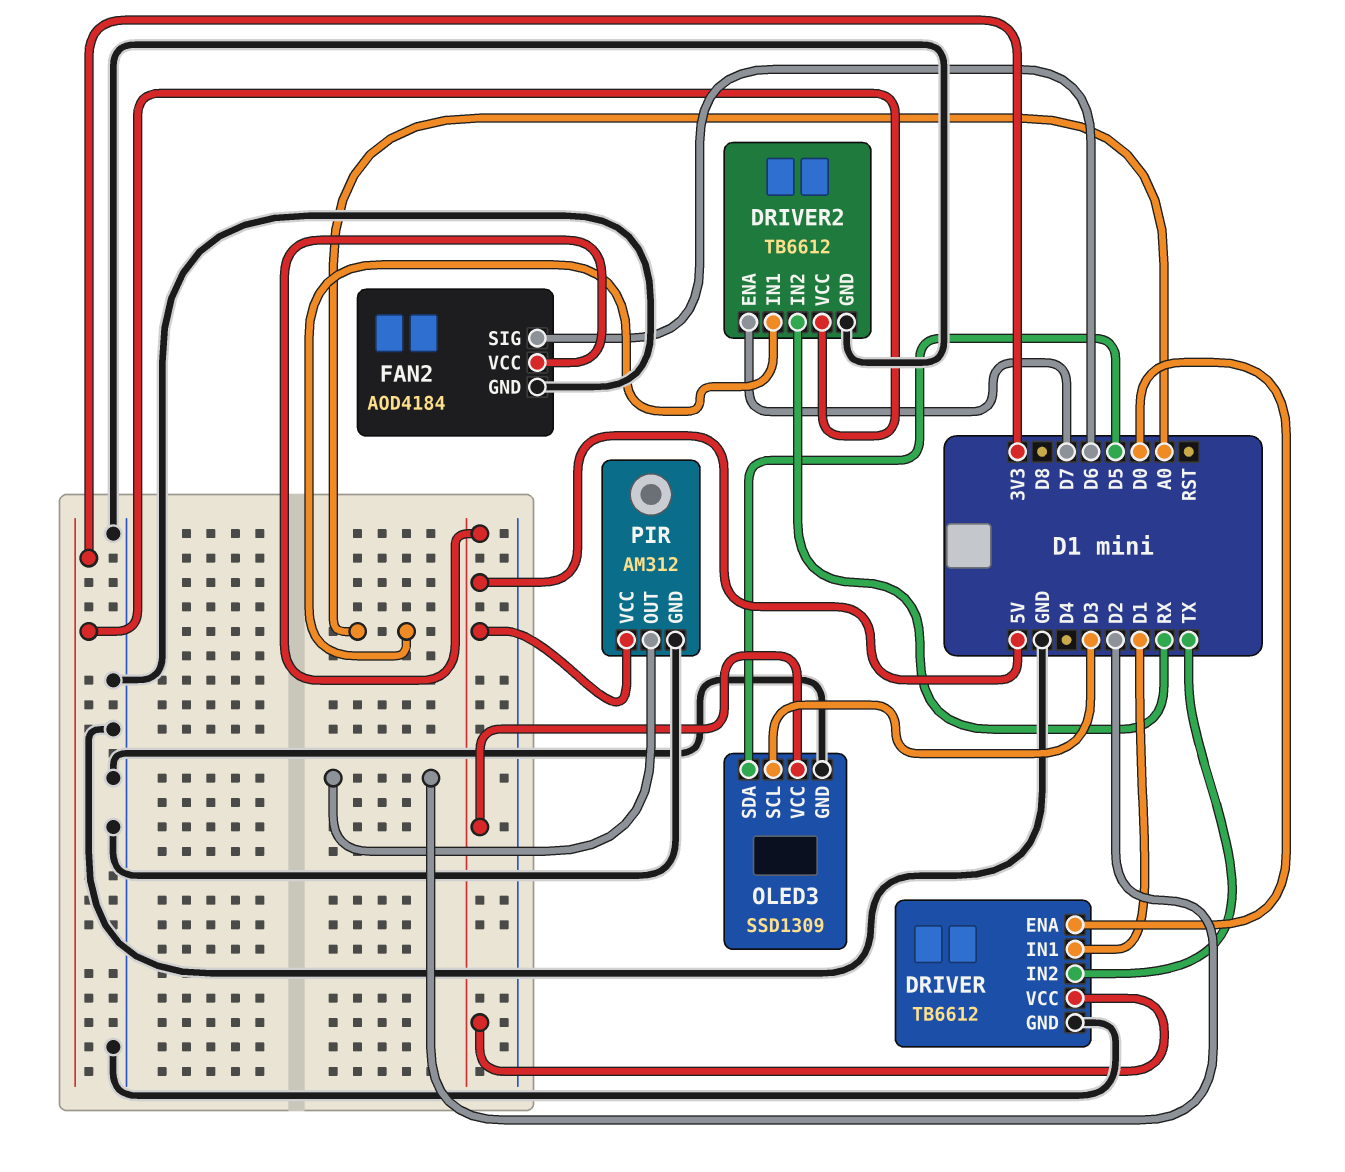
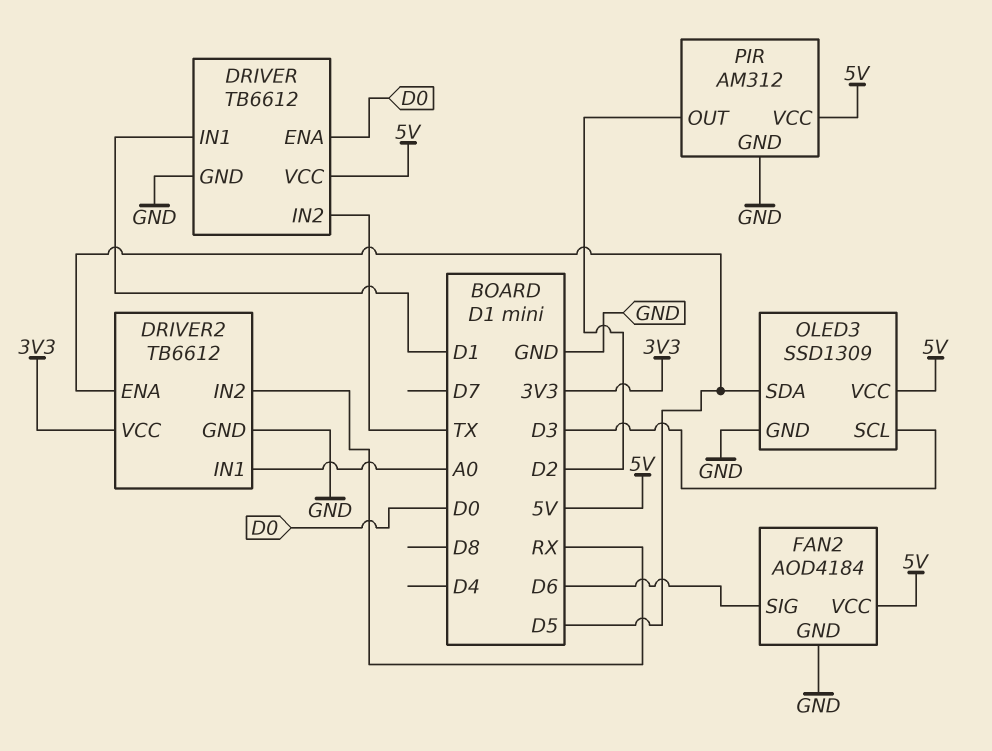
DRIVER2 pin ENA: D7 -> D5

